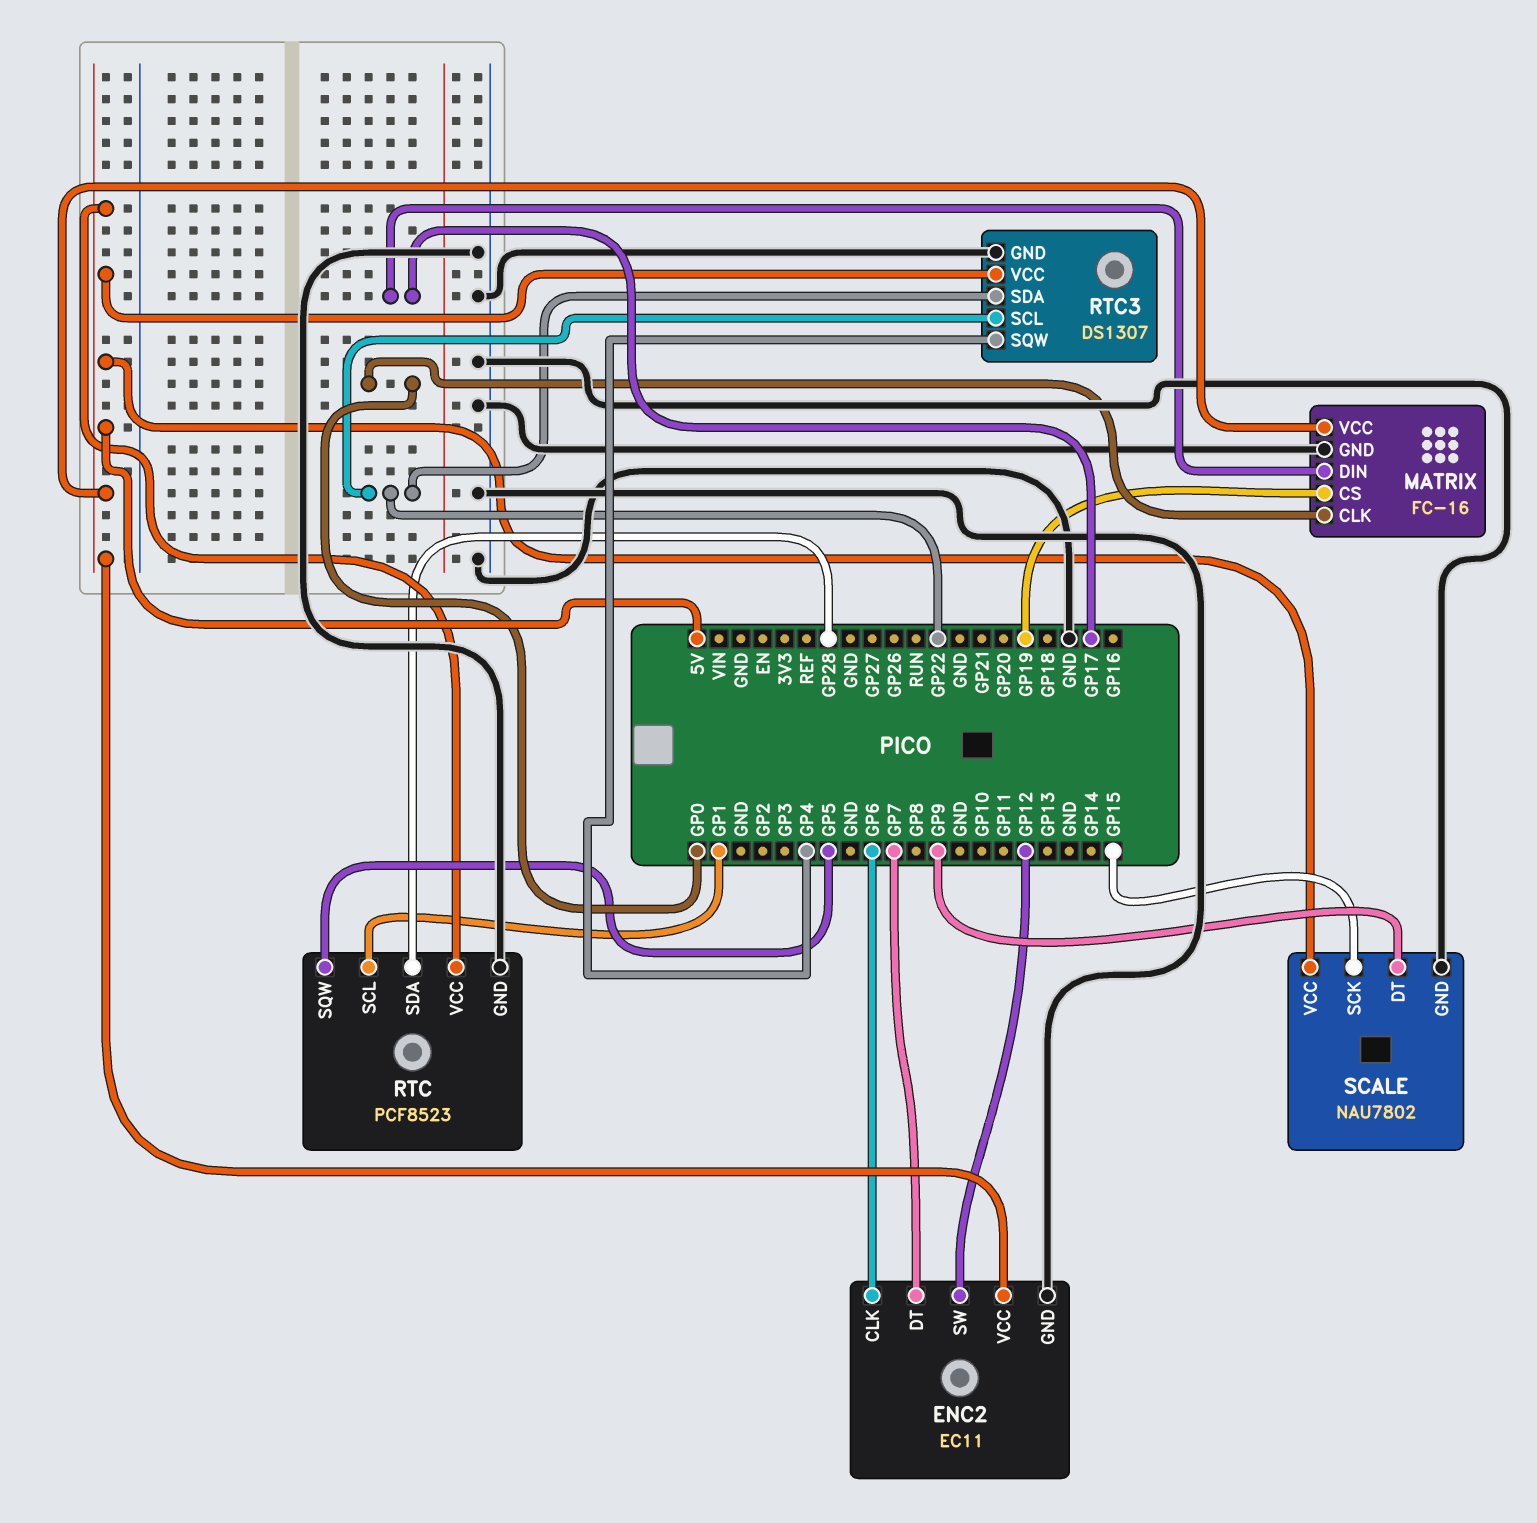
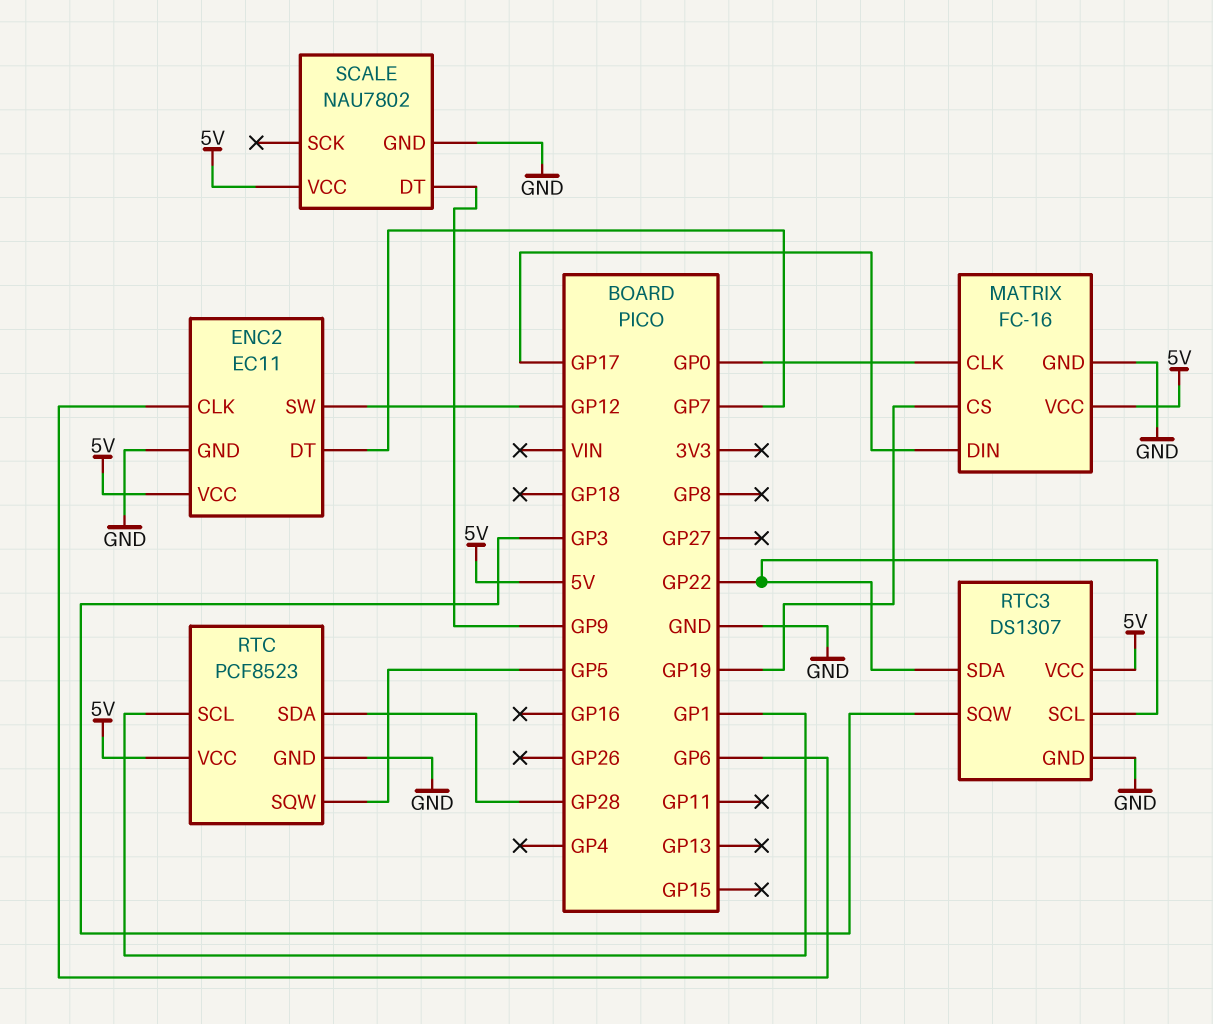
RTC3 pin SQW: GP4 -> GP3
SCALE pin SCK: GP15 -> none

